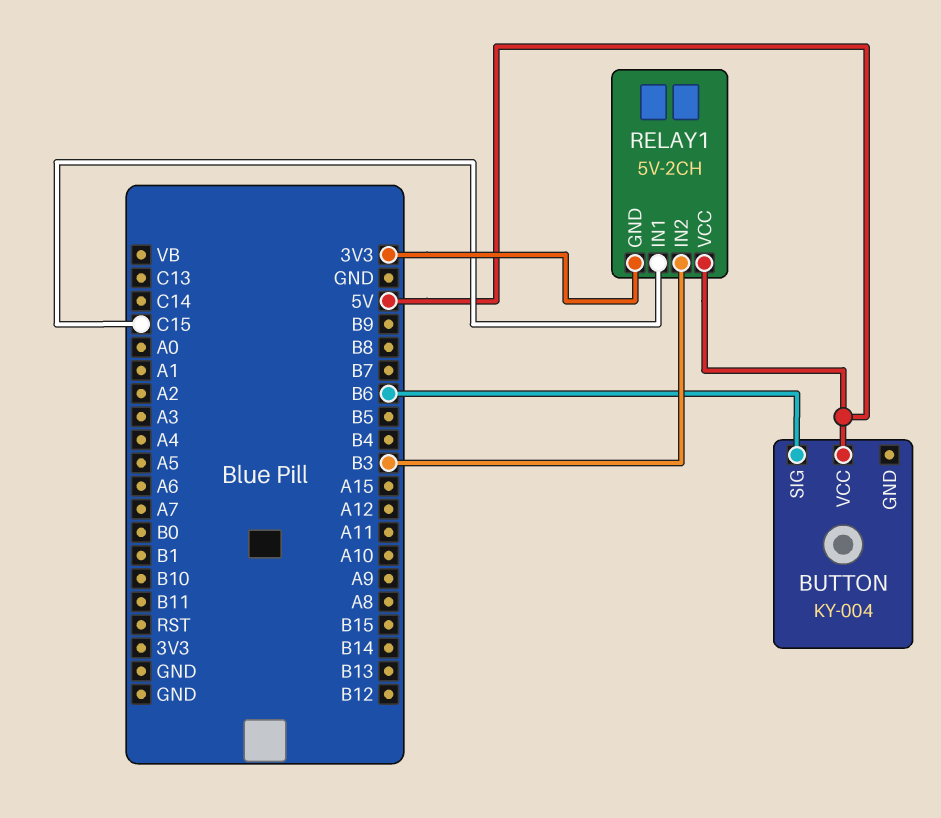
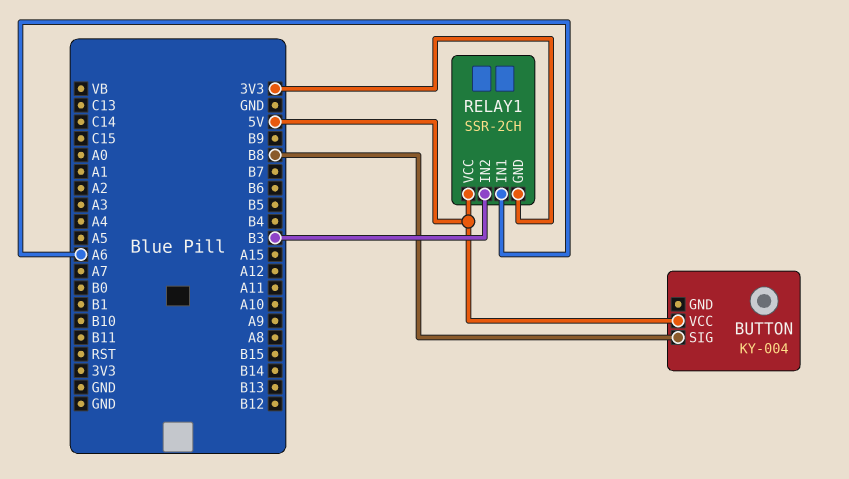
BUTTON pin SIG: B6 -> B8
RELAY1: 5V-2CH -> SSR-2CH
RELAY1 pin IN1: C15 -> A6

